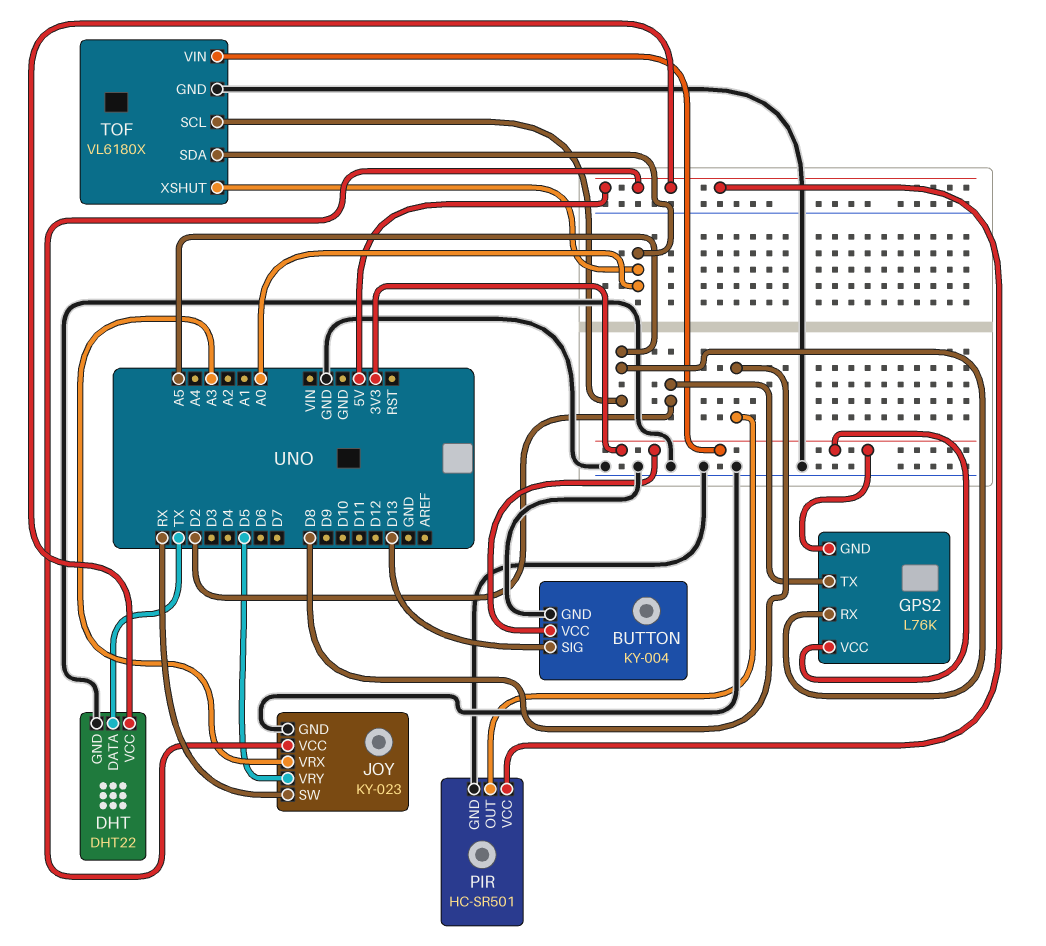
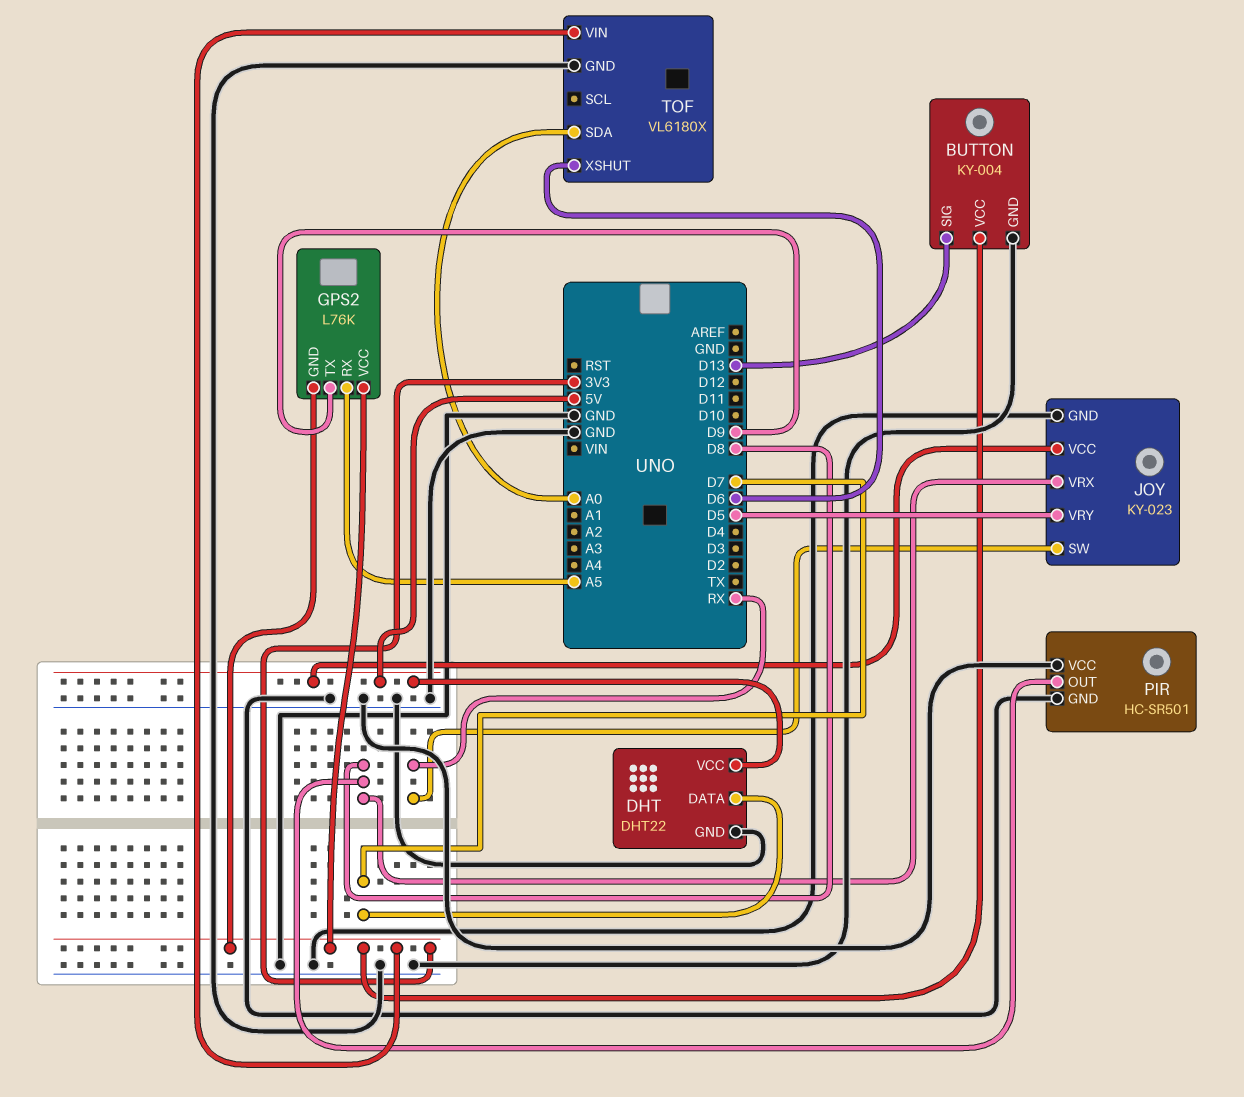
DHT pin DATA: TX -> D7
GPS2 pin TX: D2 -> D9
JOY pin VRX: A3 -> D8
PIR pin VCC: 5V -> GND
TOF pin SCL: A5 -> none
TOF pin XSHUT: A0 -> D6

